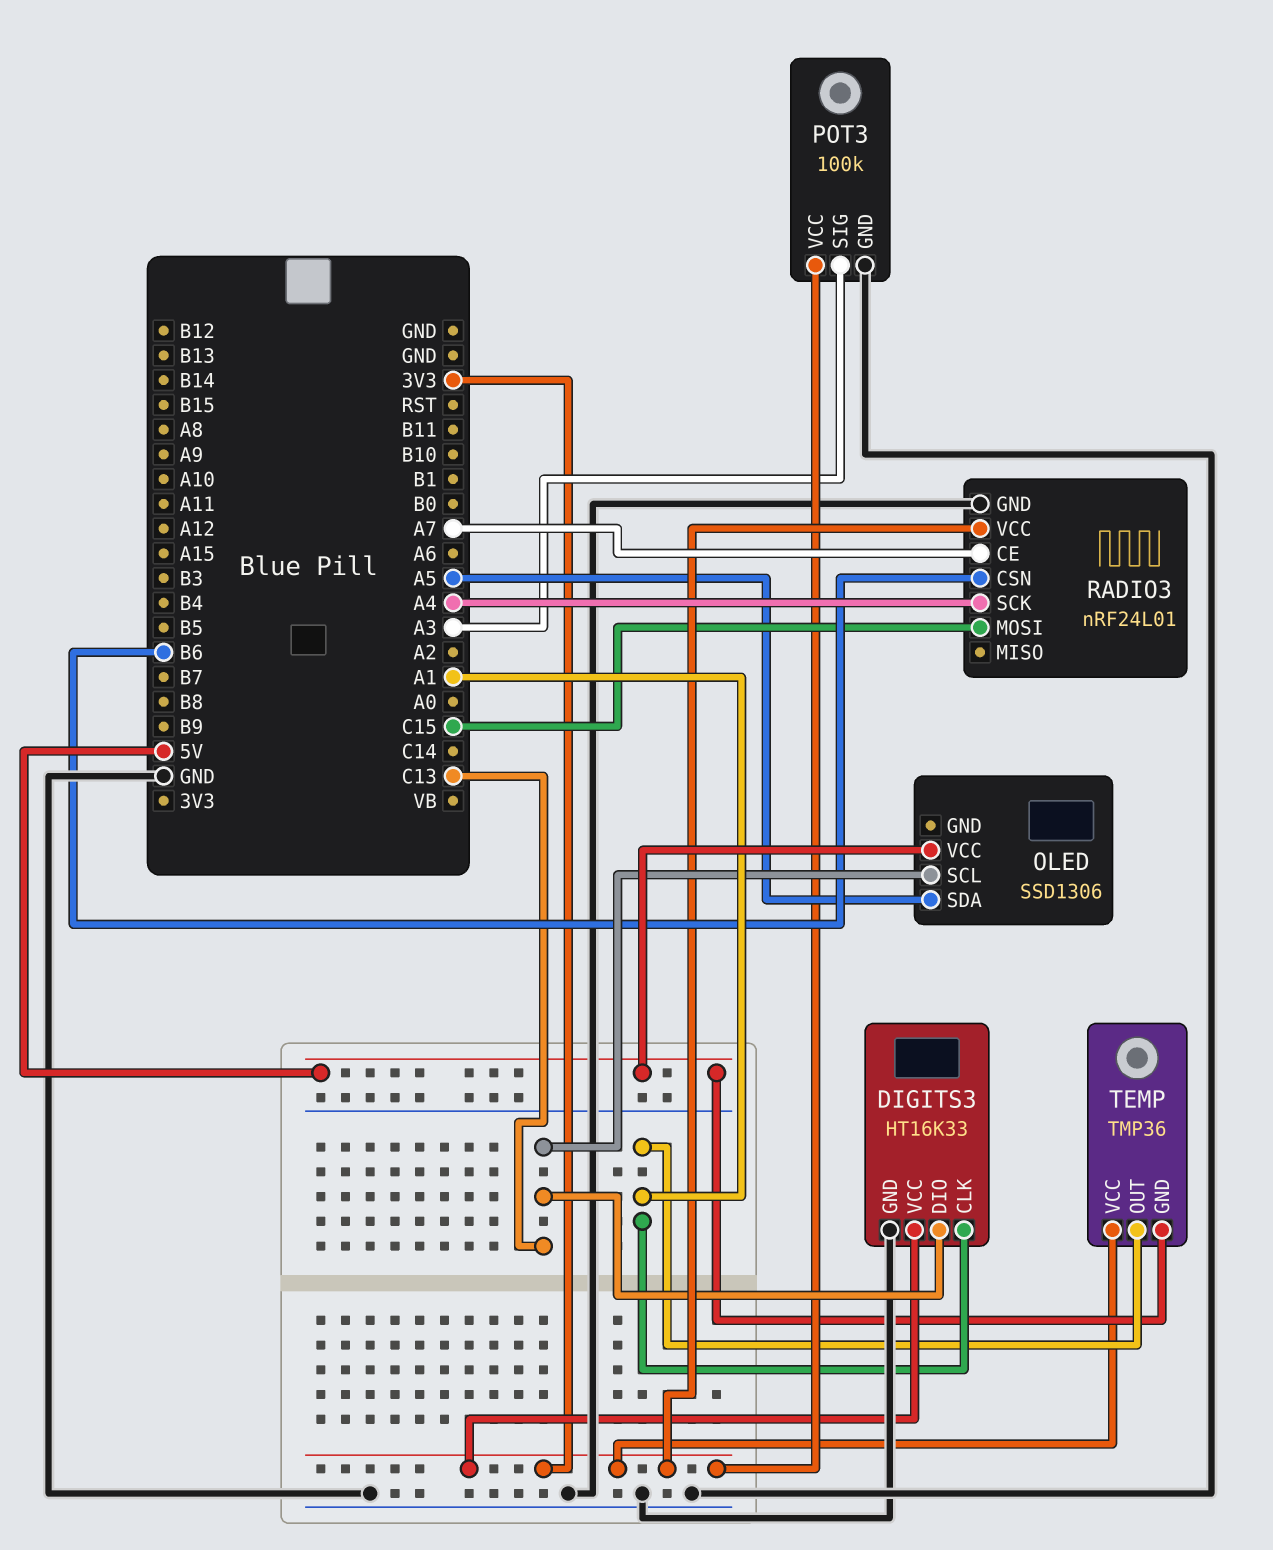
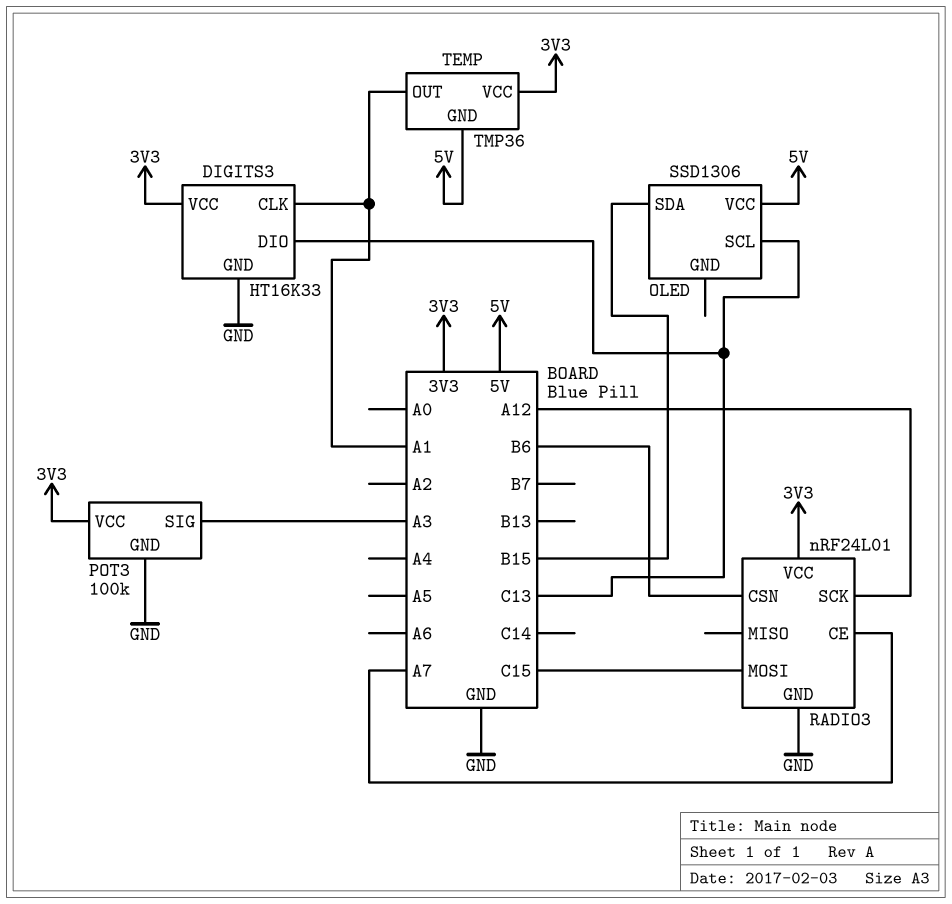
OLED pin SDA: A5 -> B15
RADIO3 pin SCK: A4 -> A12

